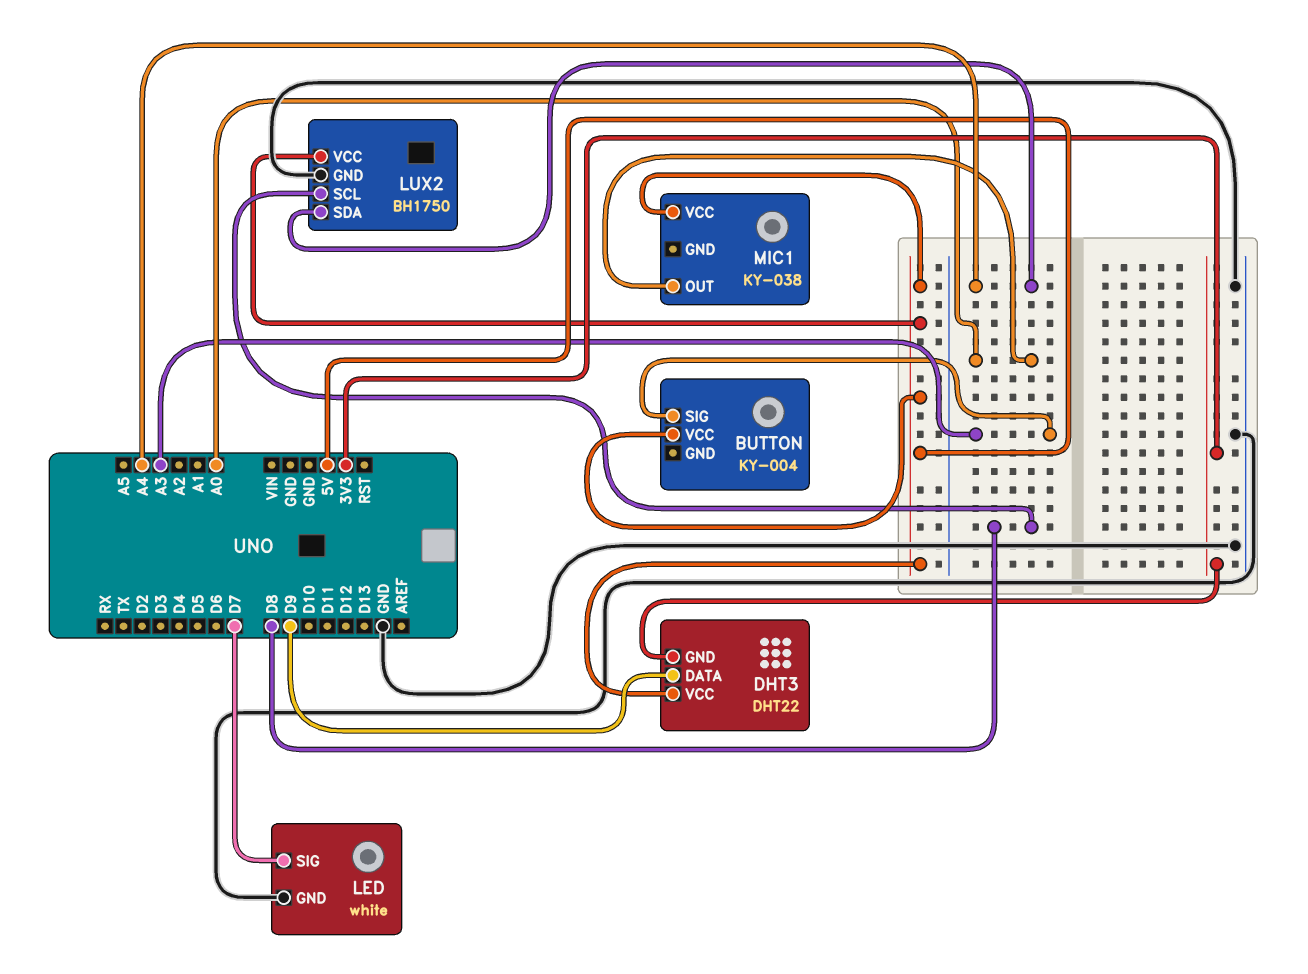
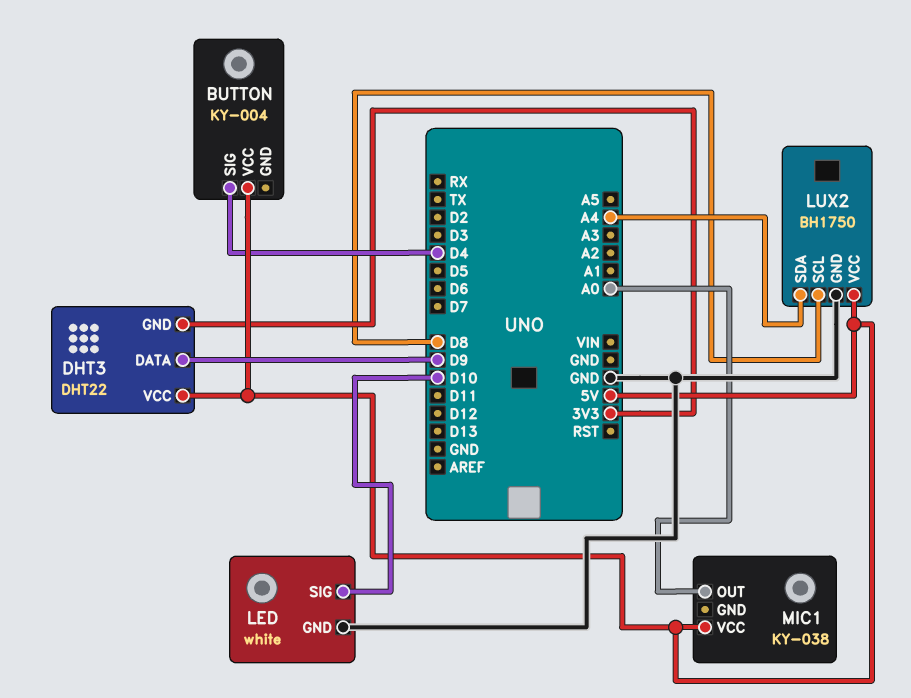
BUTTON pin SIG: A3 -> D4
LED pin SIG: D7 -> D10

